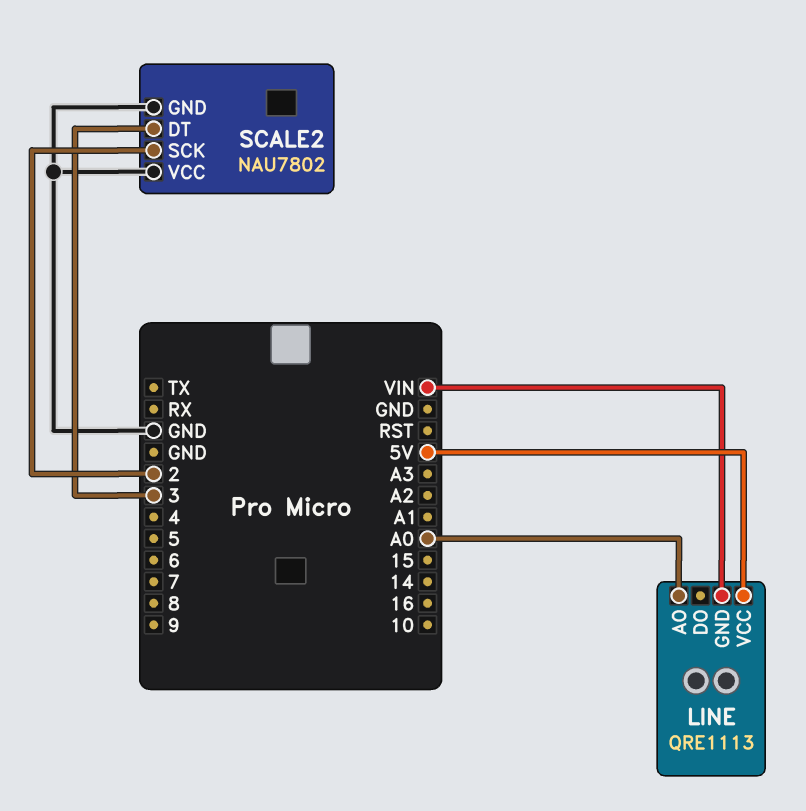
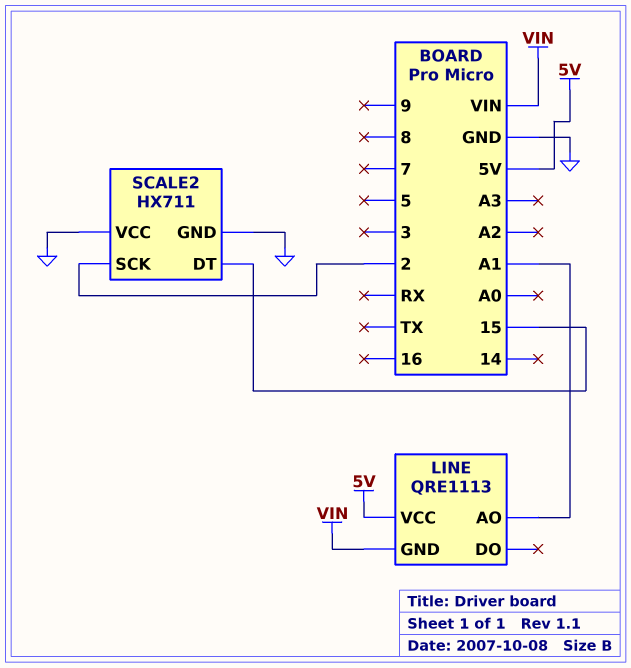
LINE pin AO: A0 -> A1
SCALE2: NAU7802 -> HX711
SCALE2 pin DT: 3 -> 15

